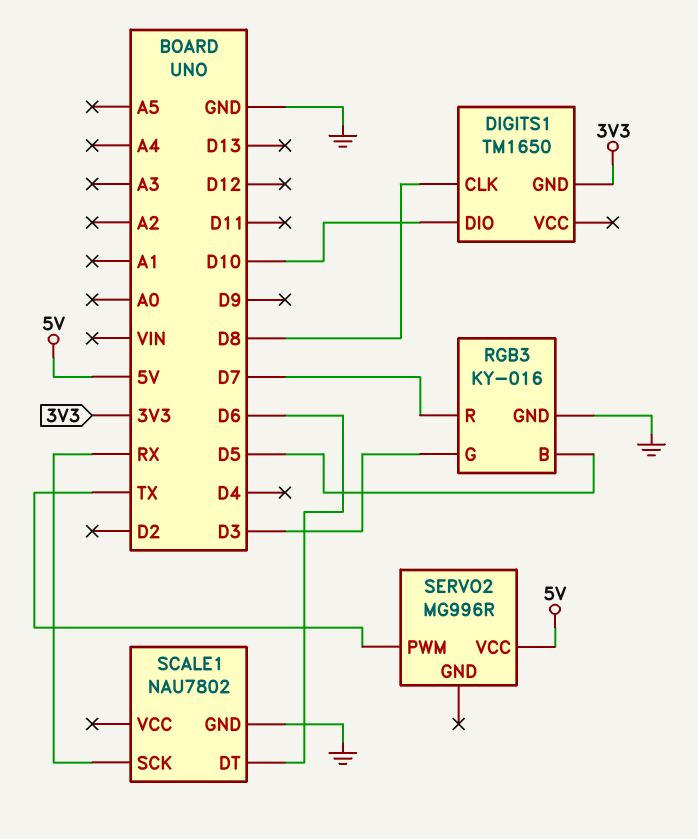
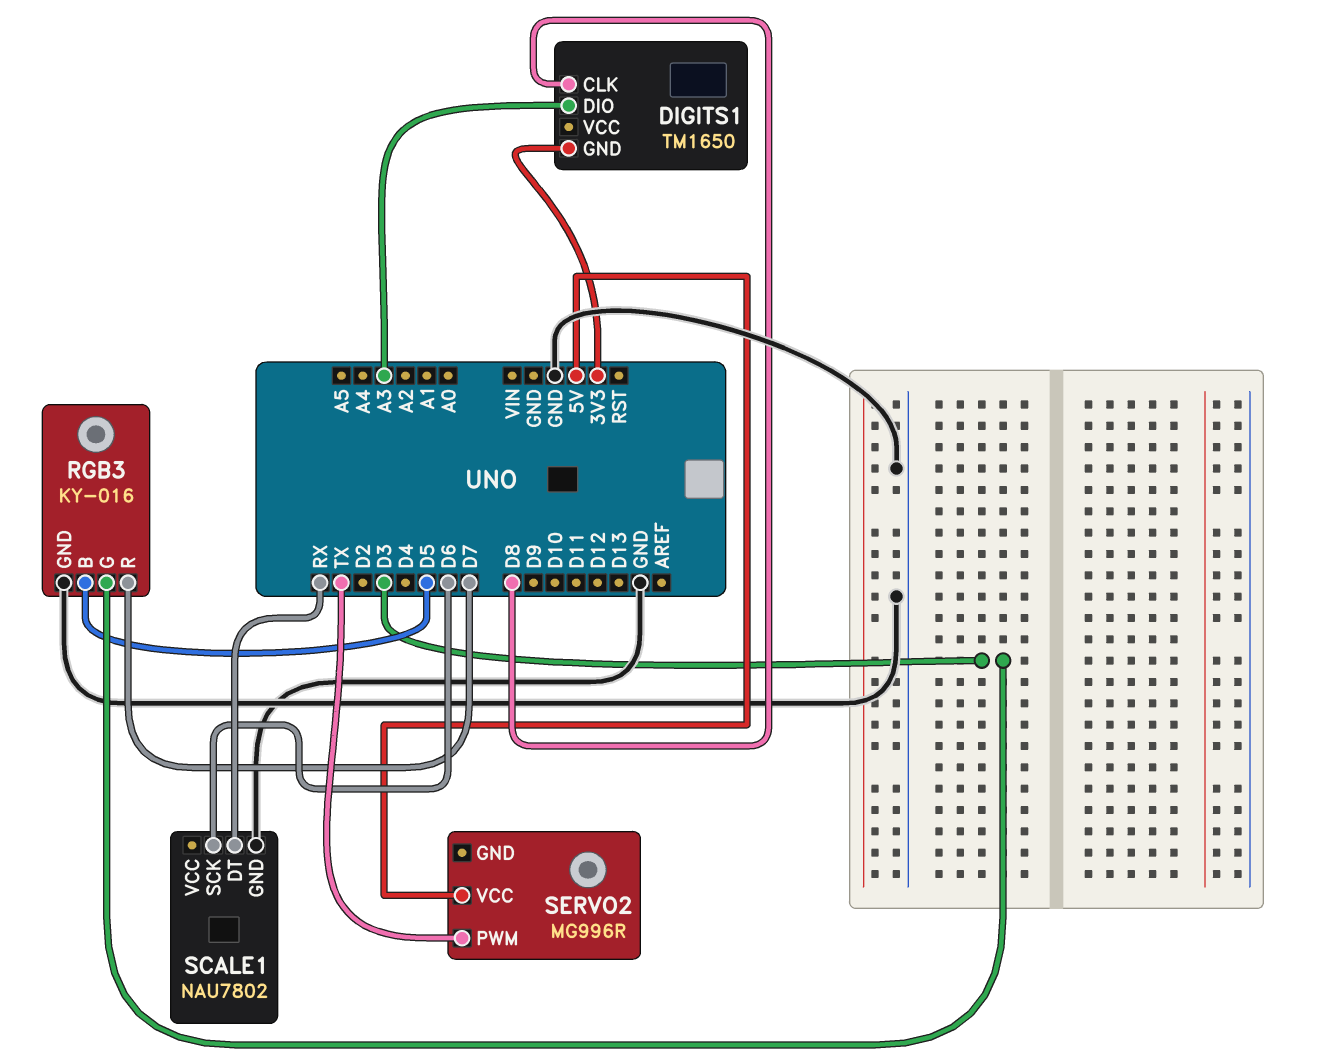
DIGITS1 pin DIO: D10 -> A3
SCALE1 pin DT: D6 -> RX
SCALE1 pin SCK: RX -> D6

